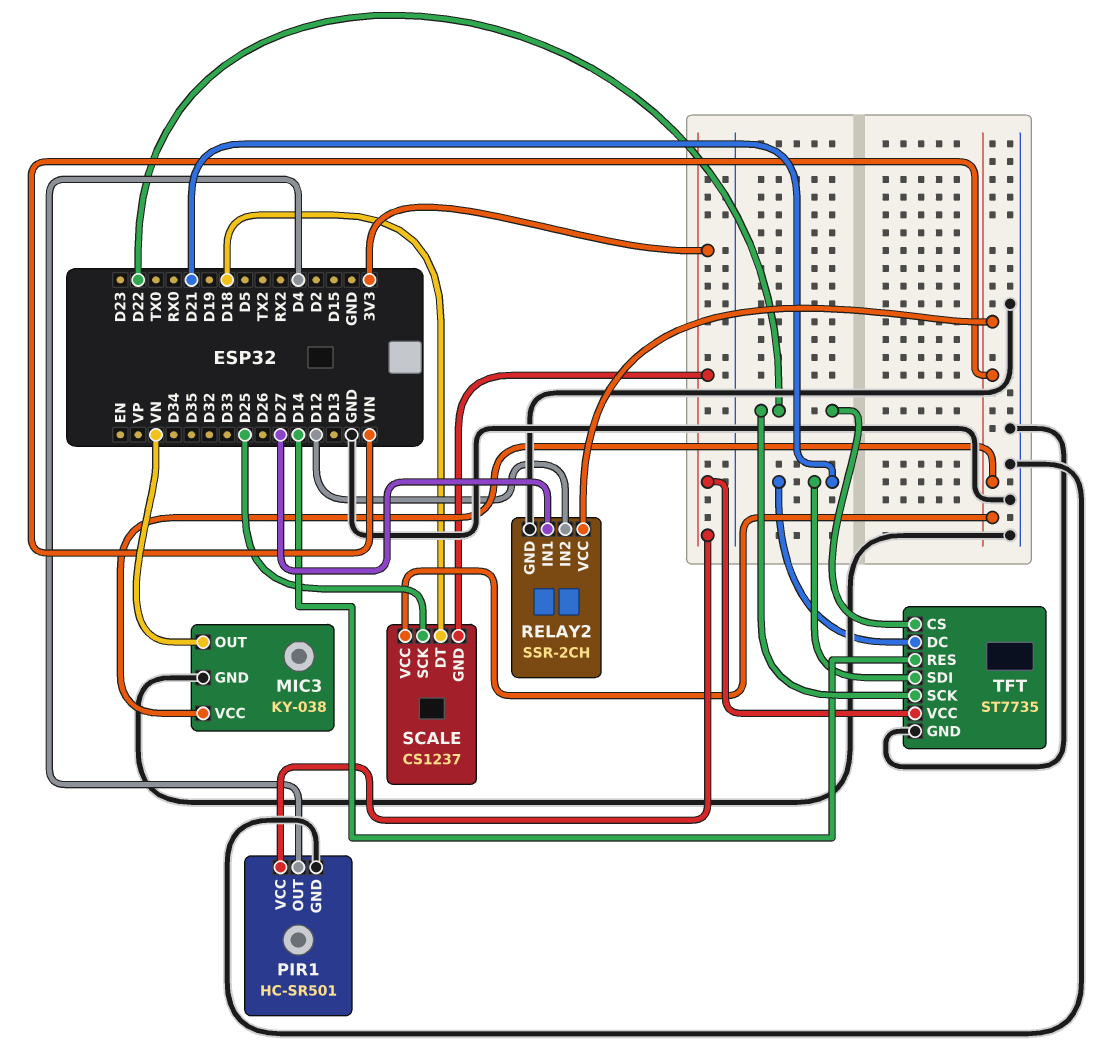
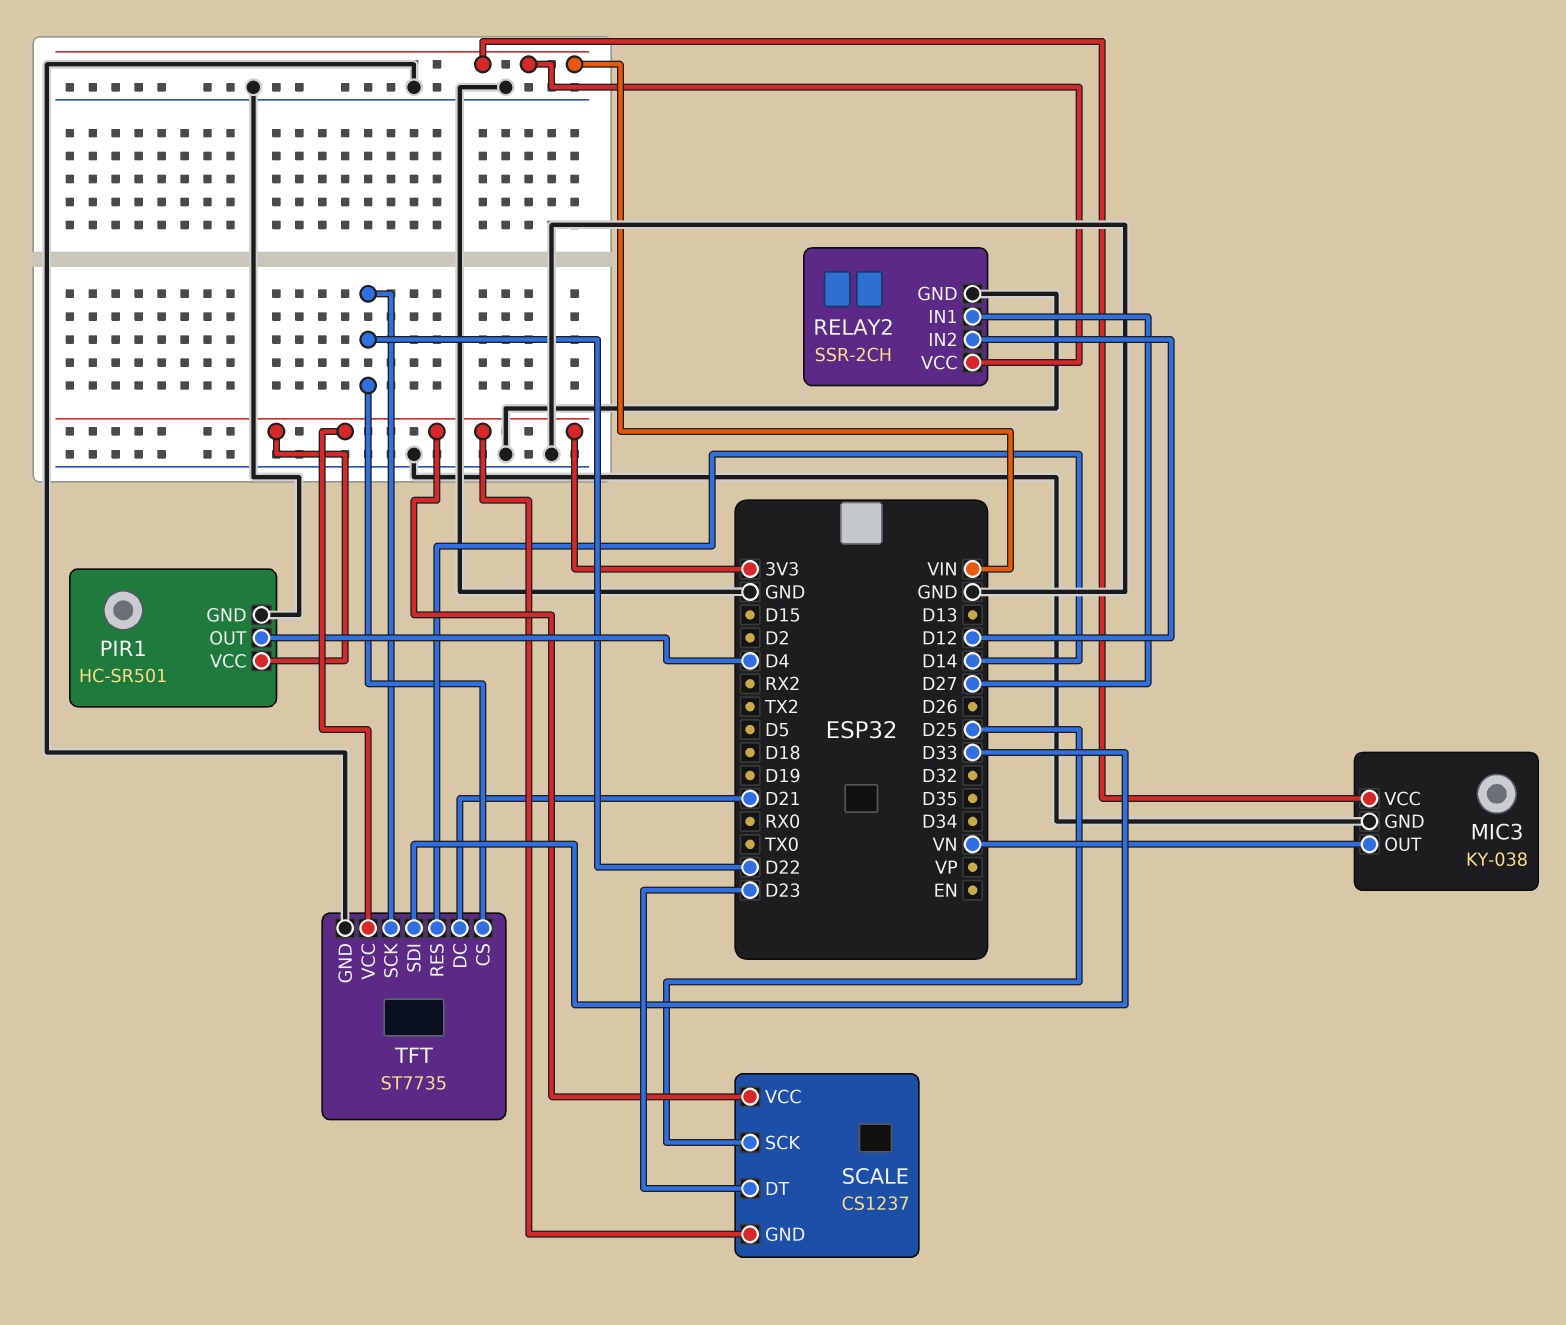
SCALE pin DT: D18 -> D23
SCALE pin VCC: VIN -> 3V3
TFT pin SDI: D21 -> D33

